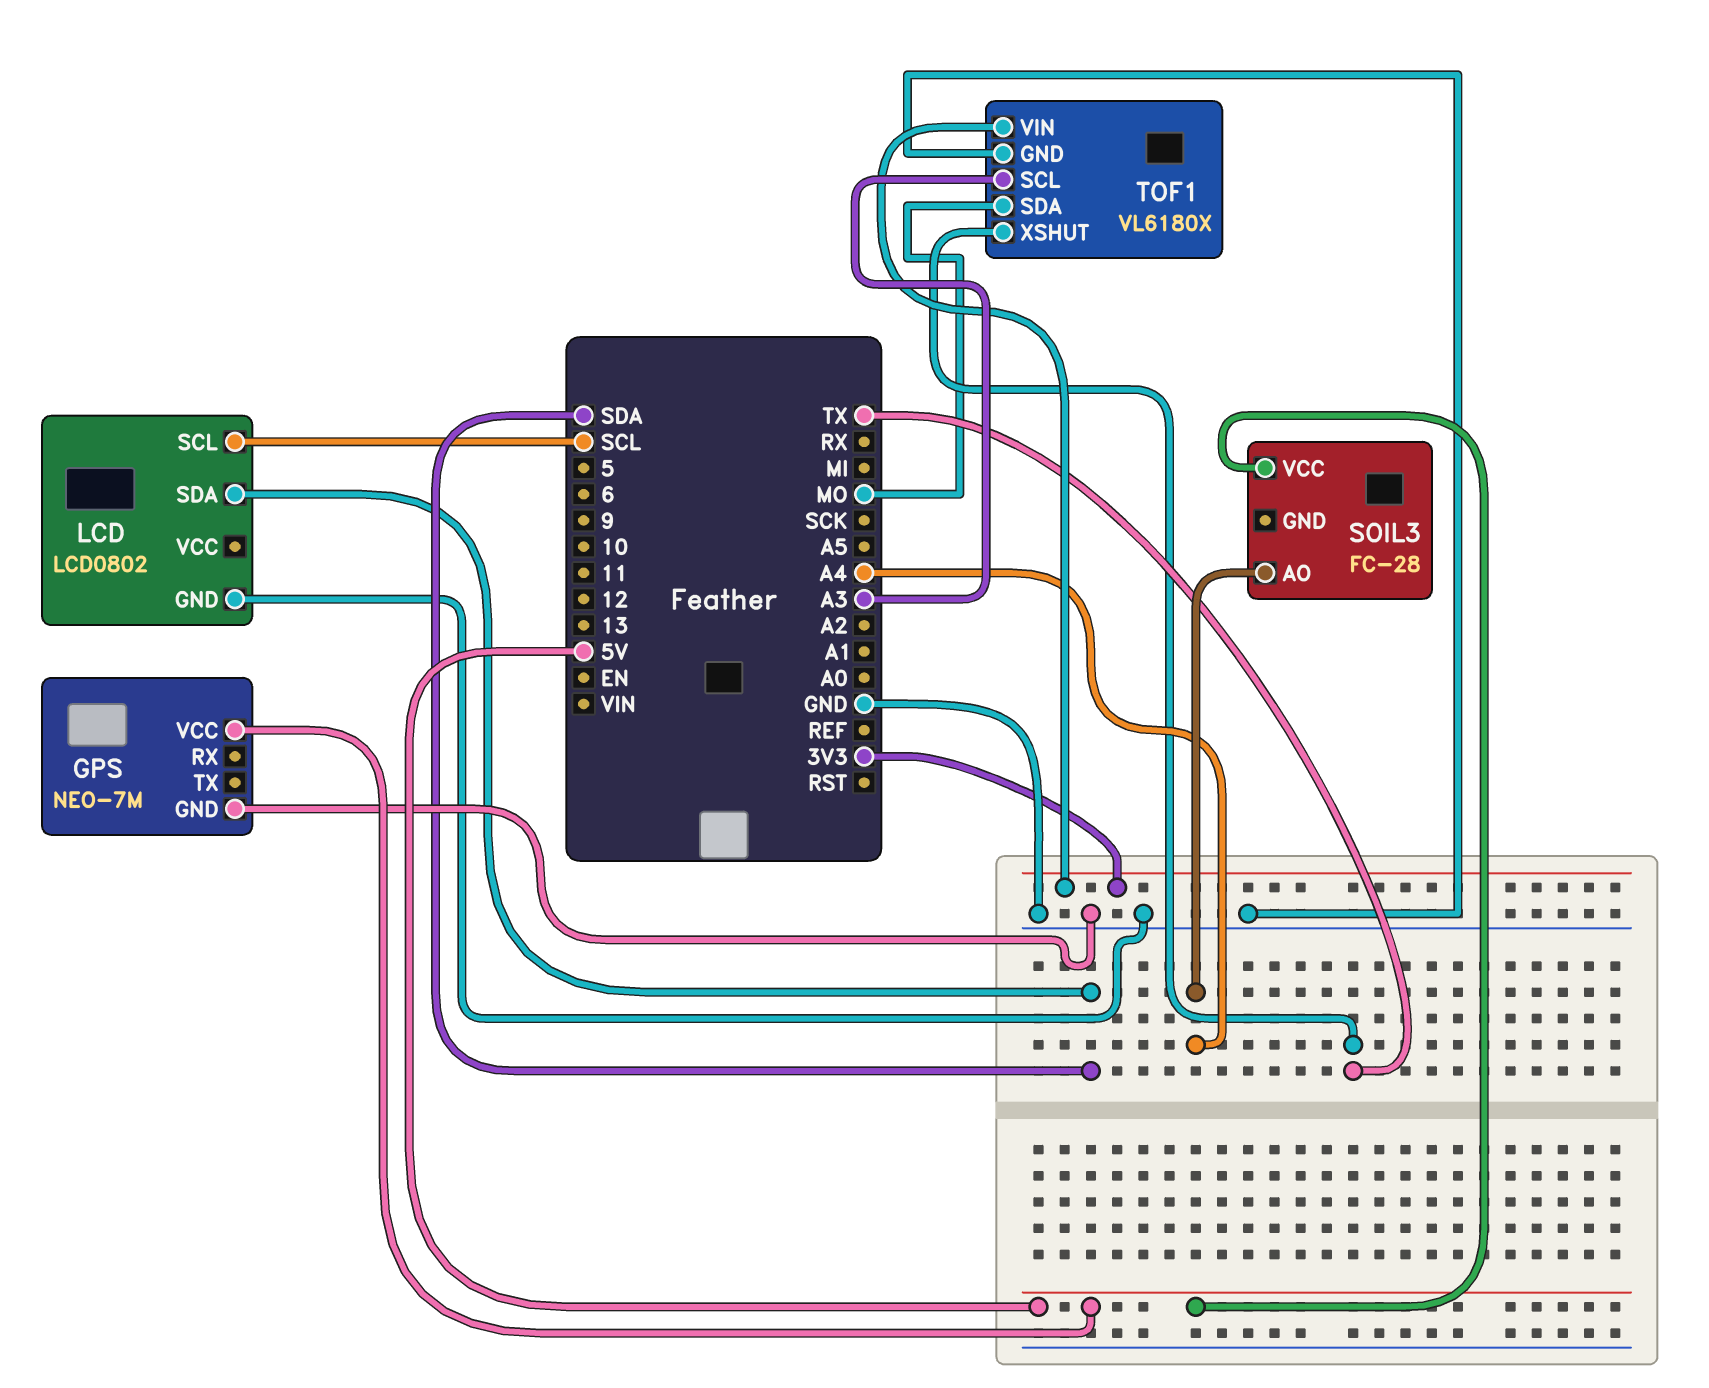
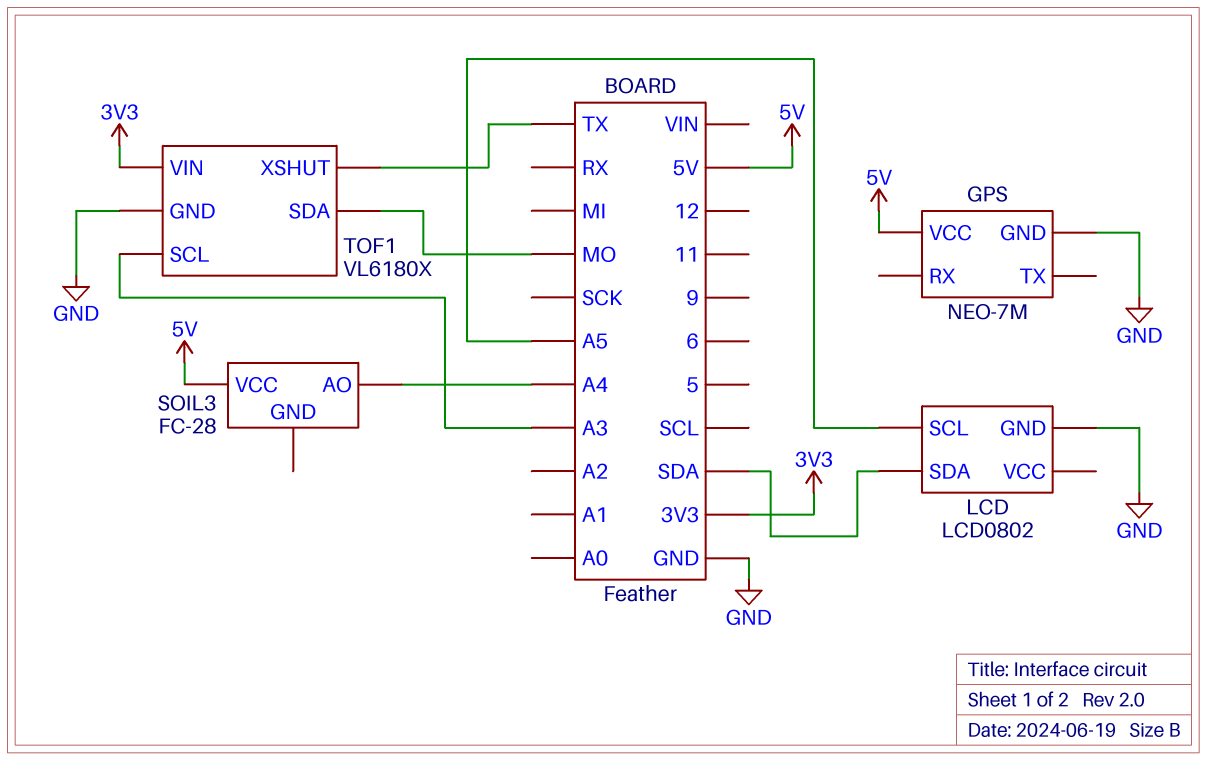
LCD pin SCL: SCL -> A5

